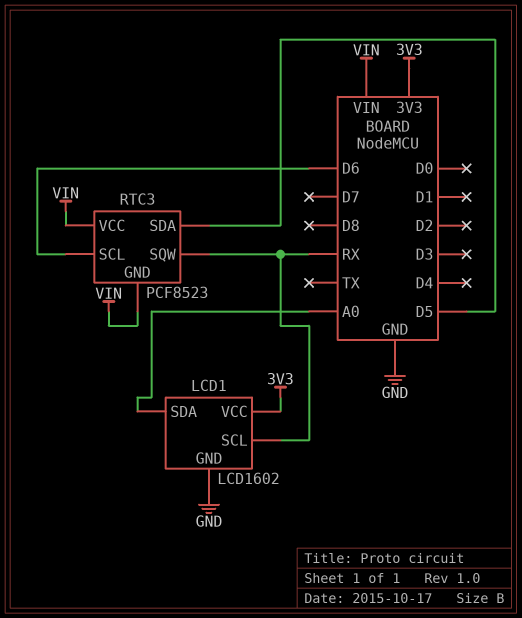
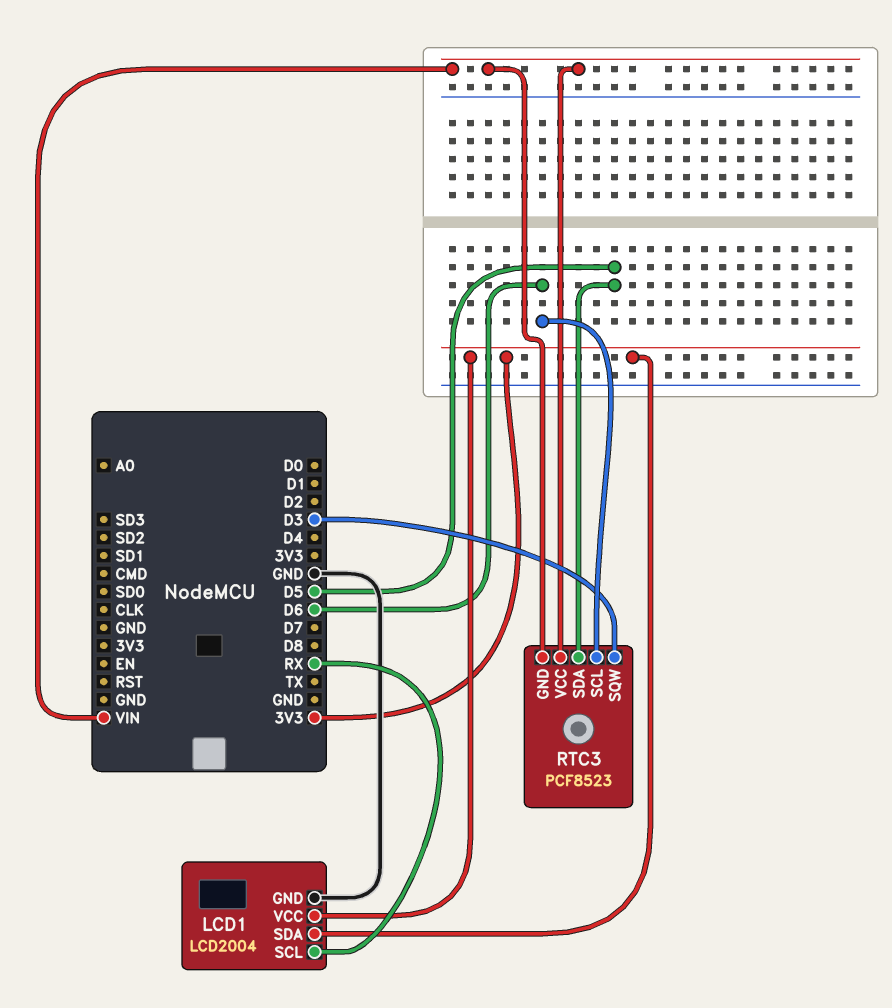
LCD1: LCD1602 -> LCD2004
LCD1 pin SDA: A0 -> 3V3
RTC3 pin SQW: RX -> D3

